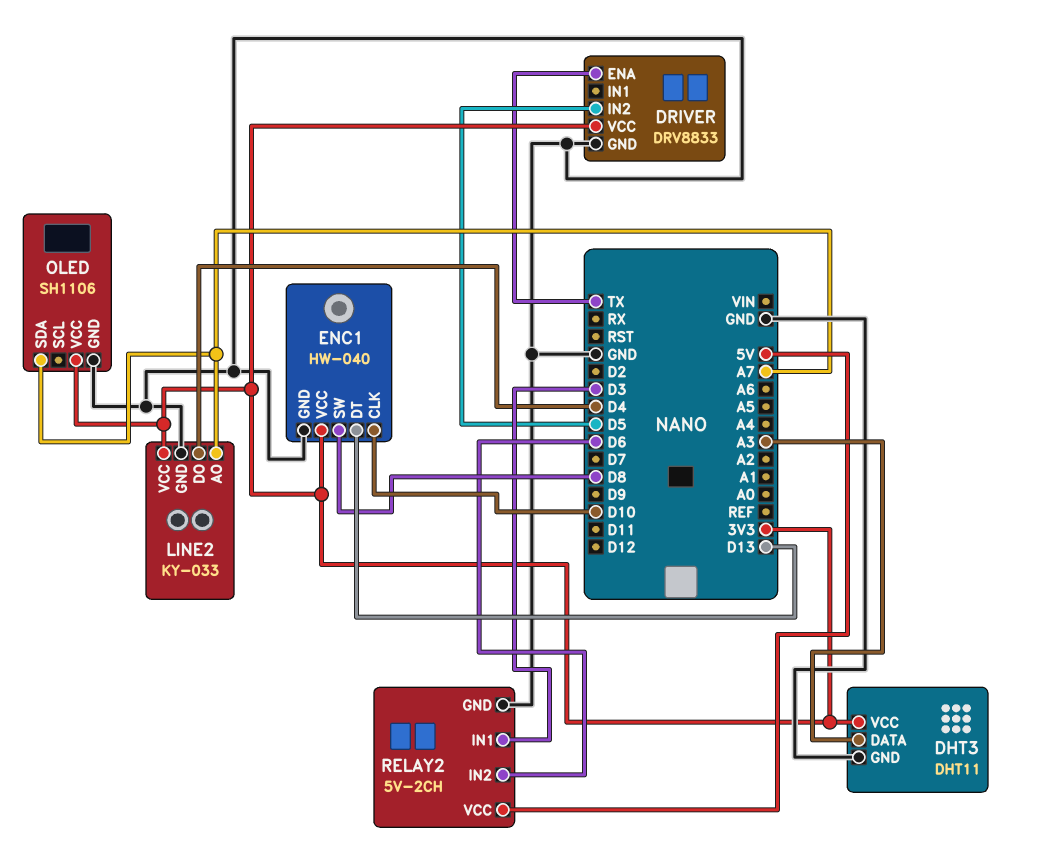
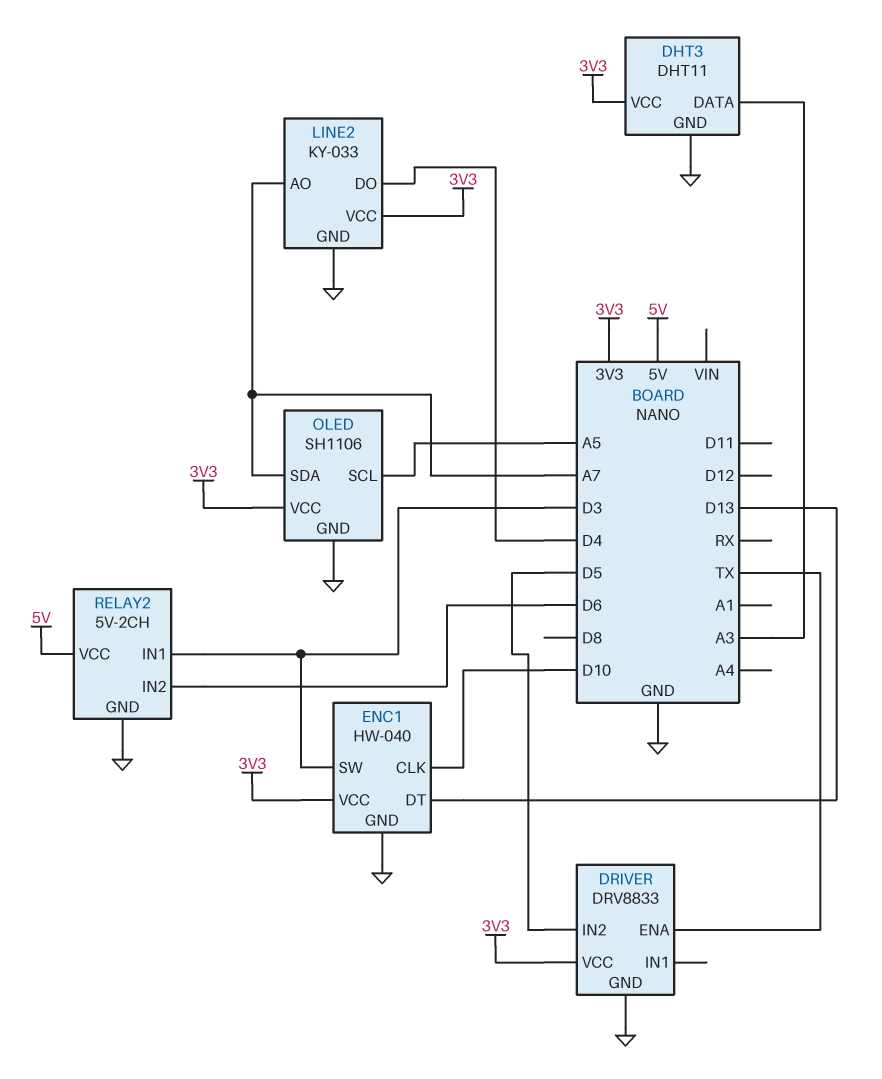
ENC1 pin SW: D8 -> D3
OLED pin SCL: none -> A5

